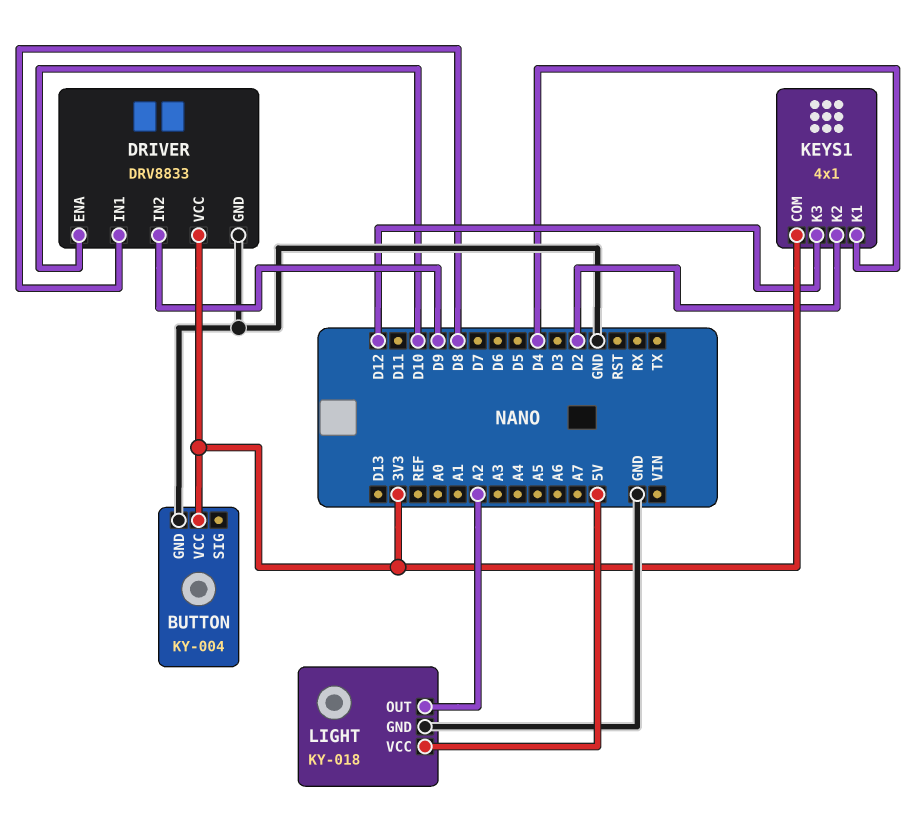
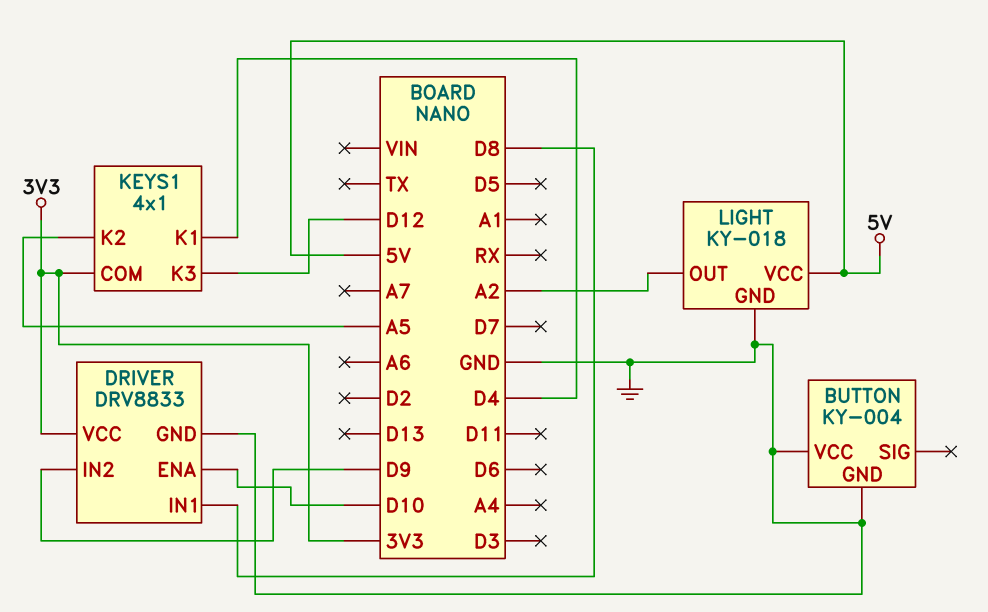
BUTTON pin VCC: 3V3 -> GND
KEYS1 pin K2: D2 -> A5

